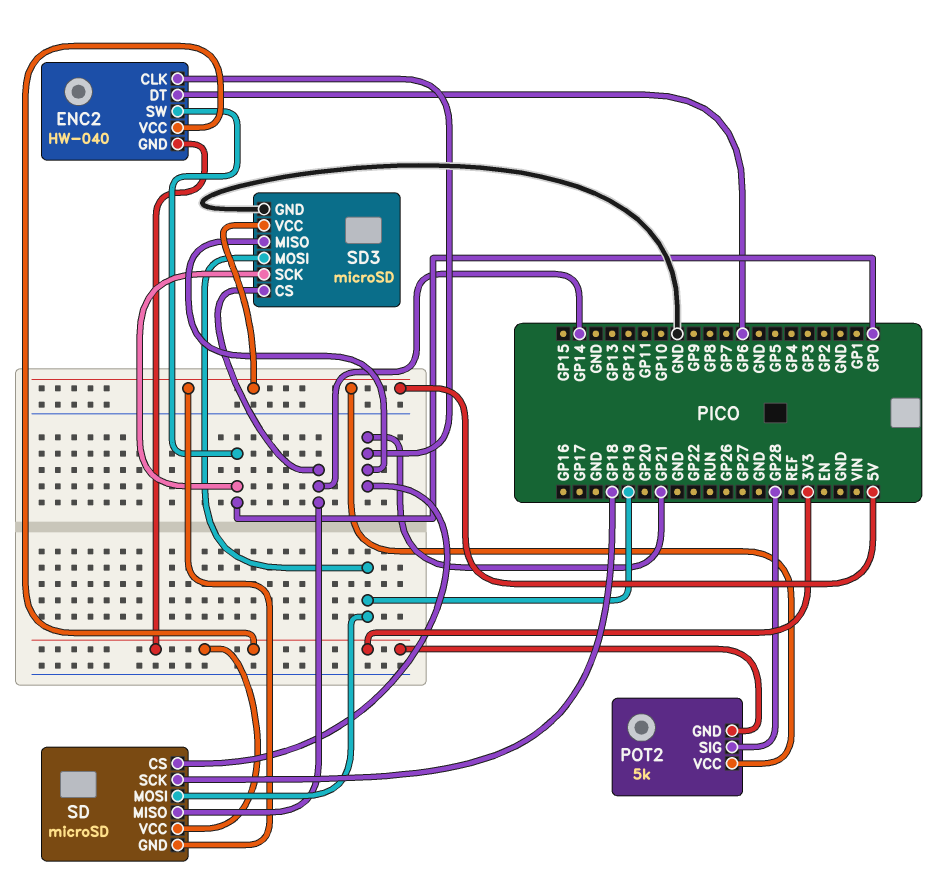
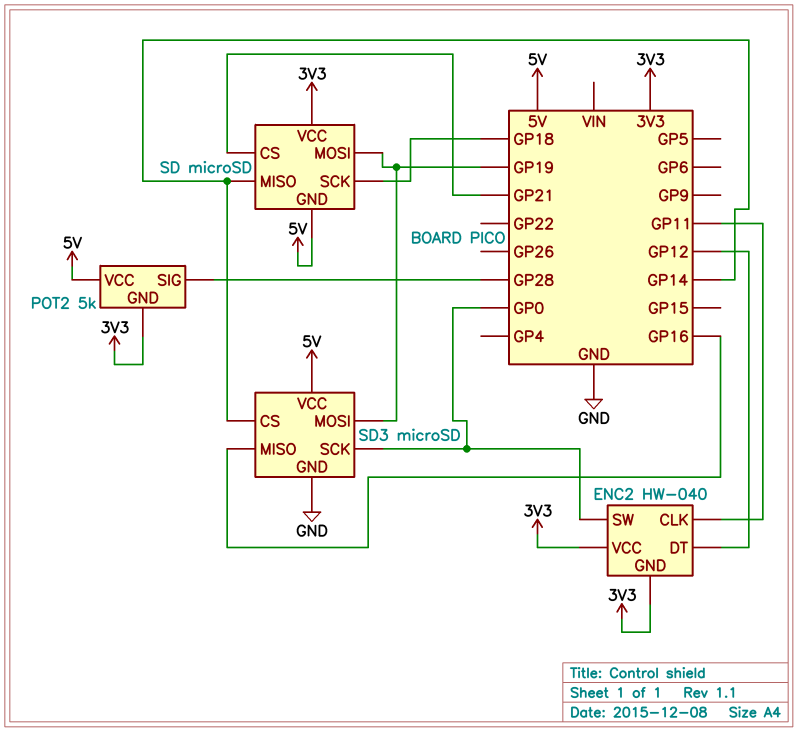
ENC2 pin CLK: GP21 -> GP11
ENC2 pin DT: GP6 -> GP12
SD3 pin MISO: GP21 -> GP16

